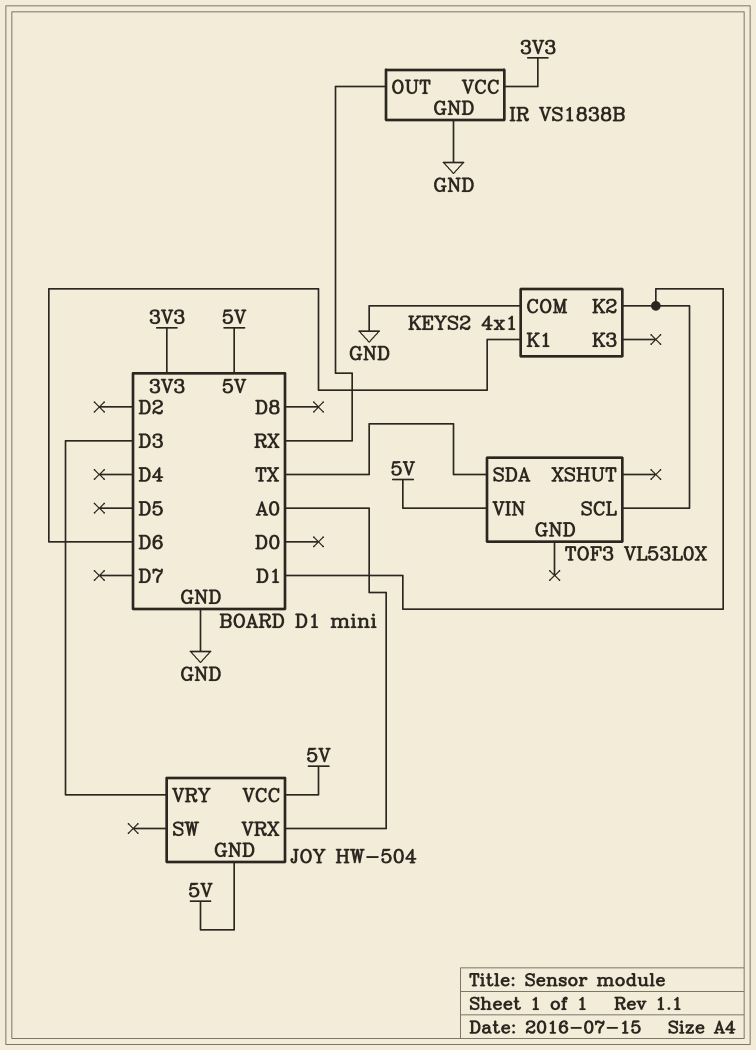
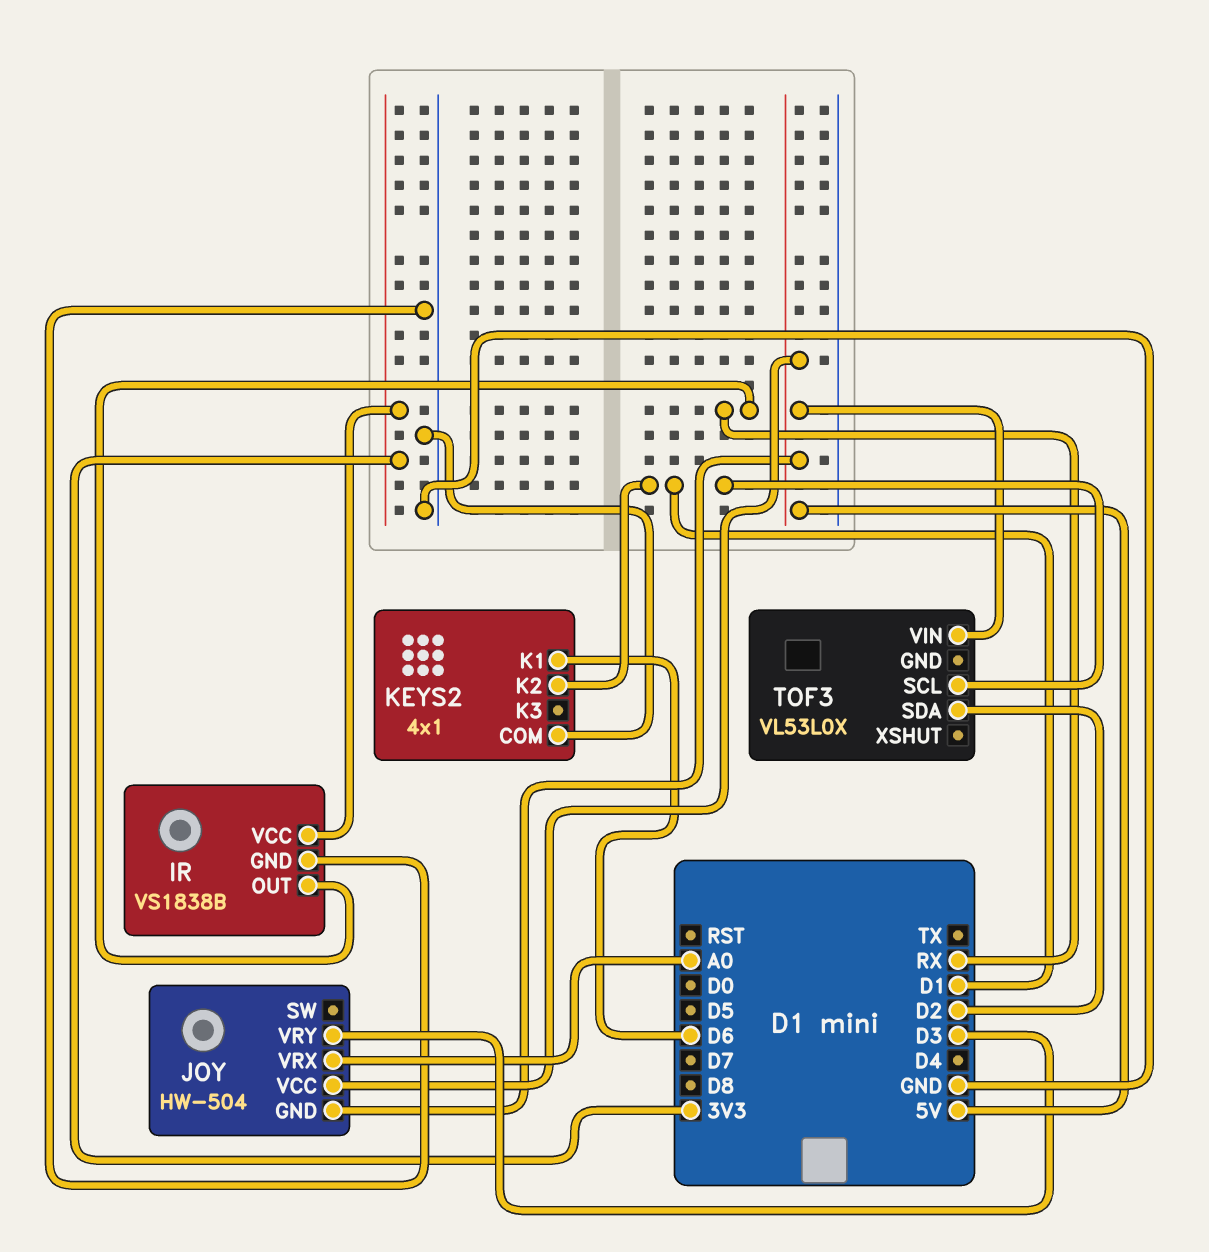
TOF3 pin SDA: TX -> D2

